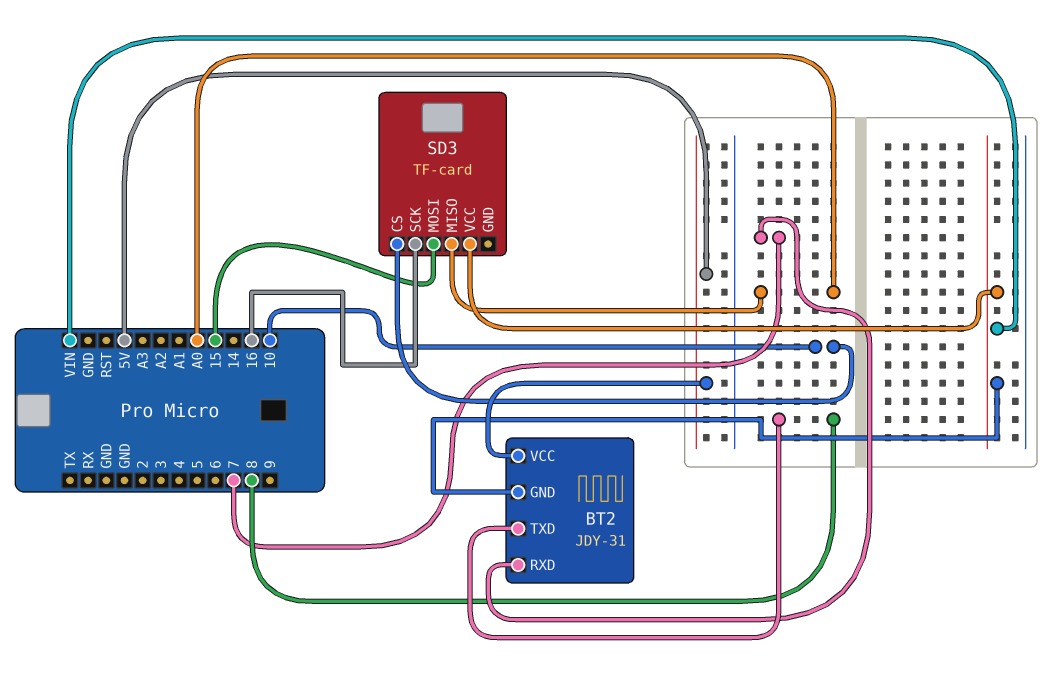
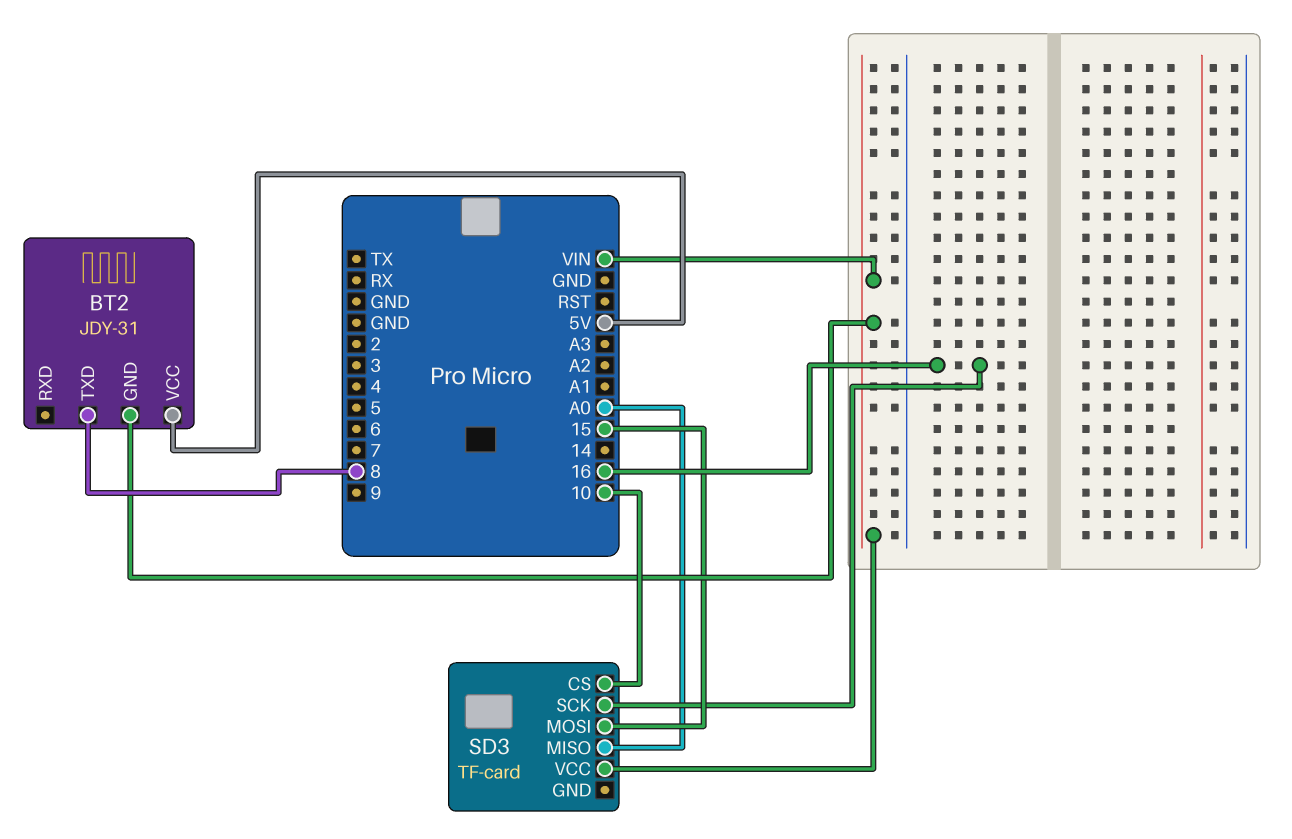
BT2 pin RXD: 7 -> none

